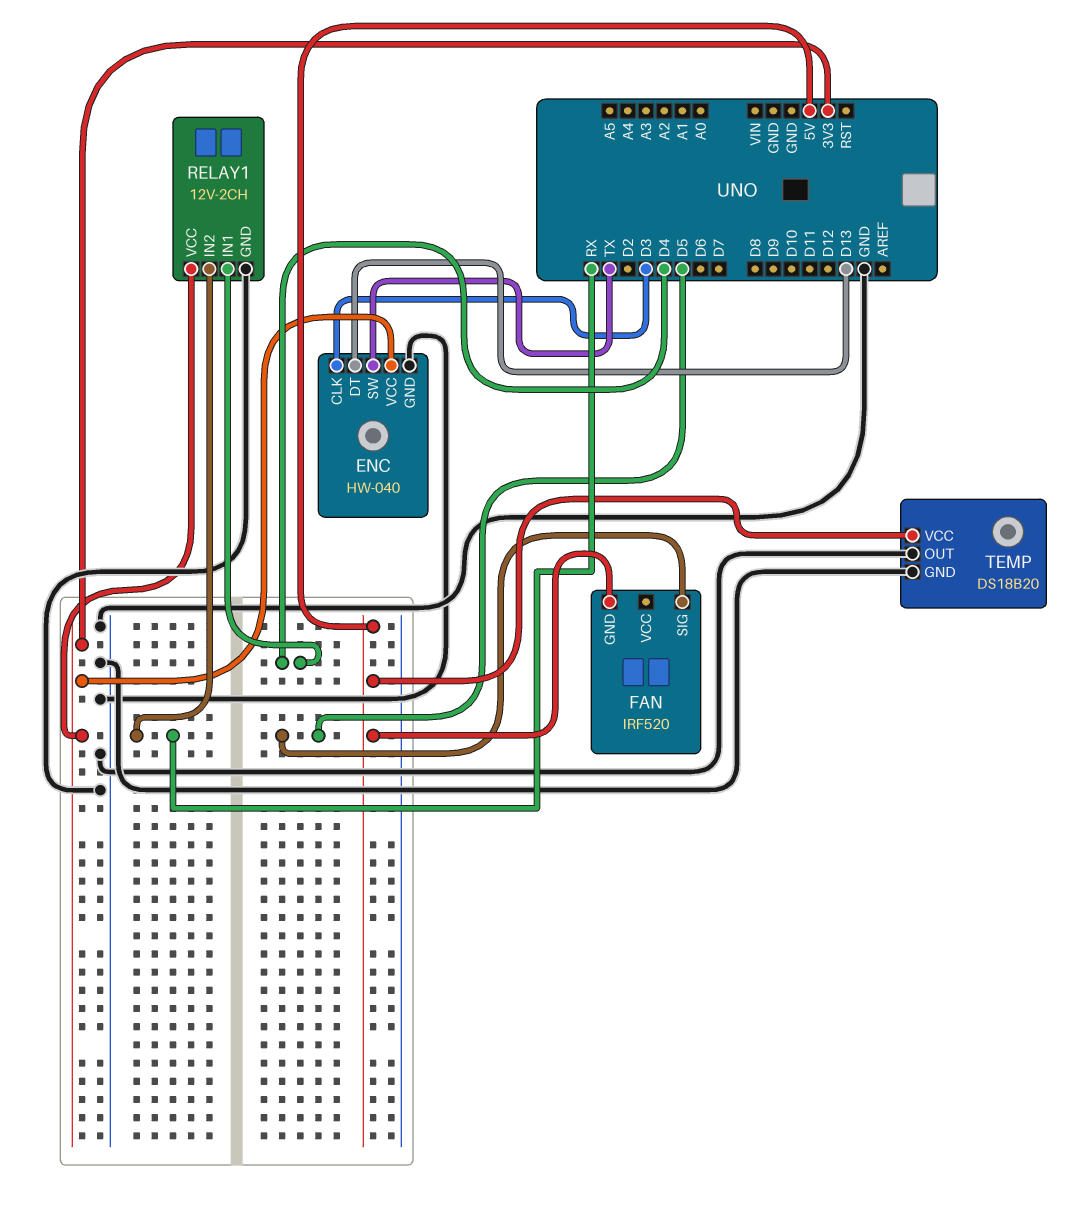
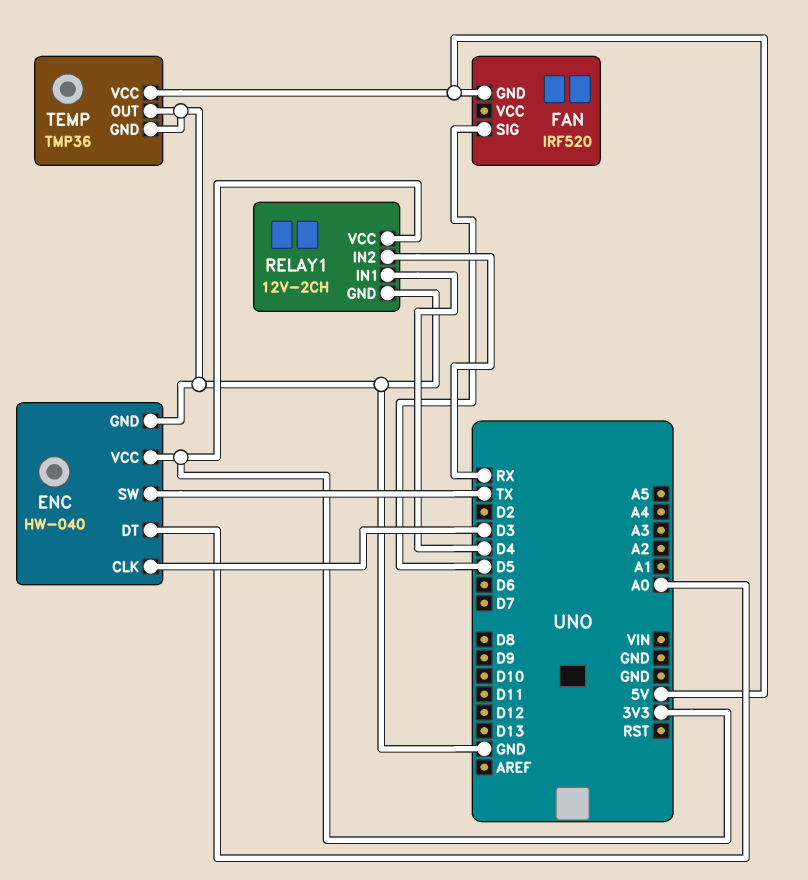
ENC pin DT: D13 -> A0
TEMP: DS18B20 -> TMP36

